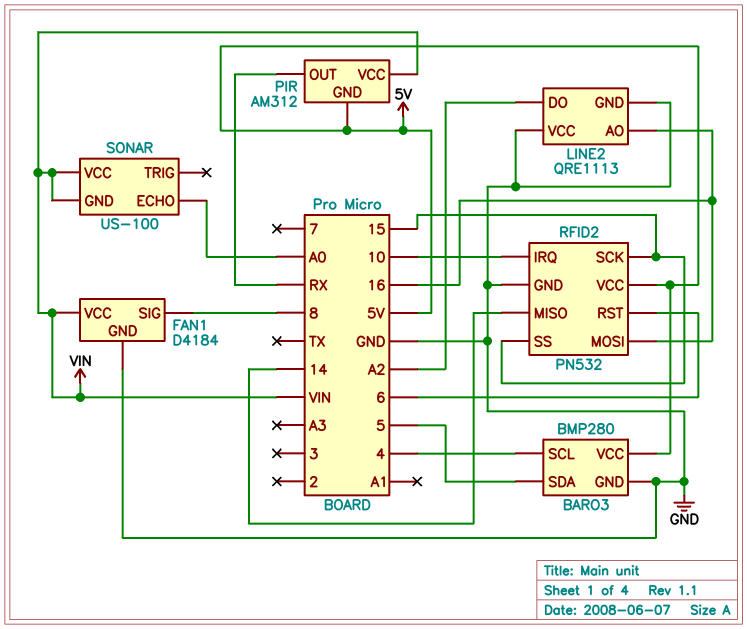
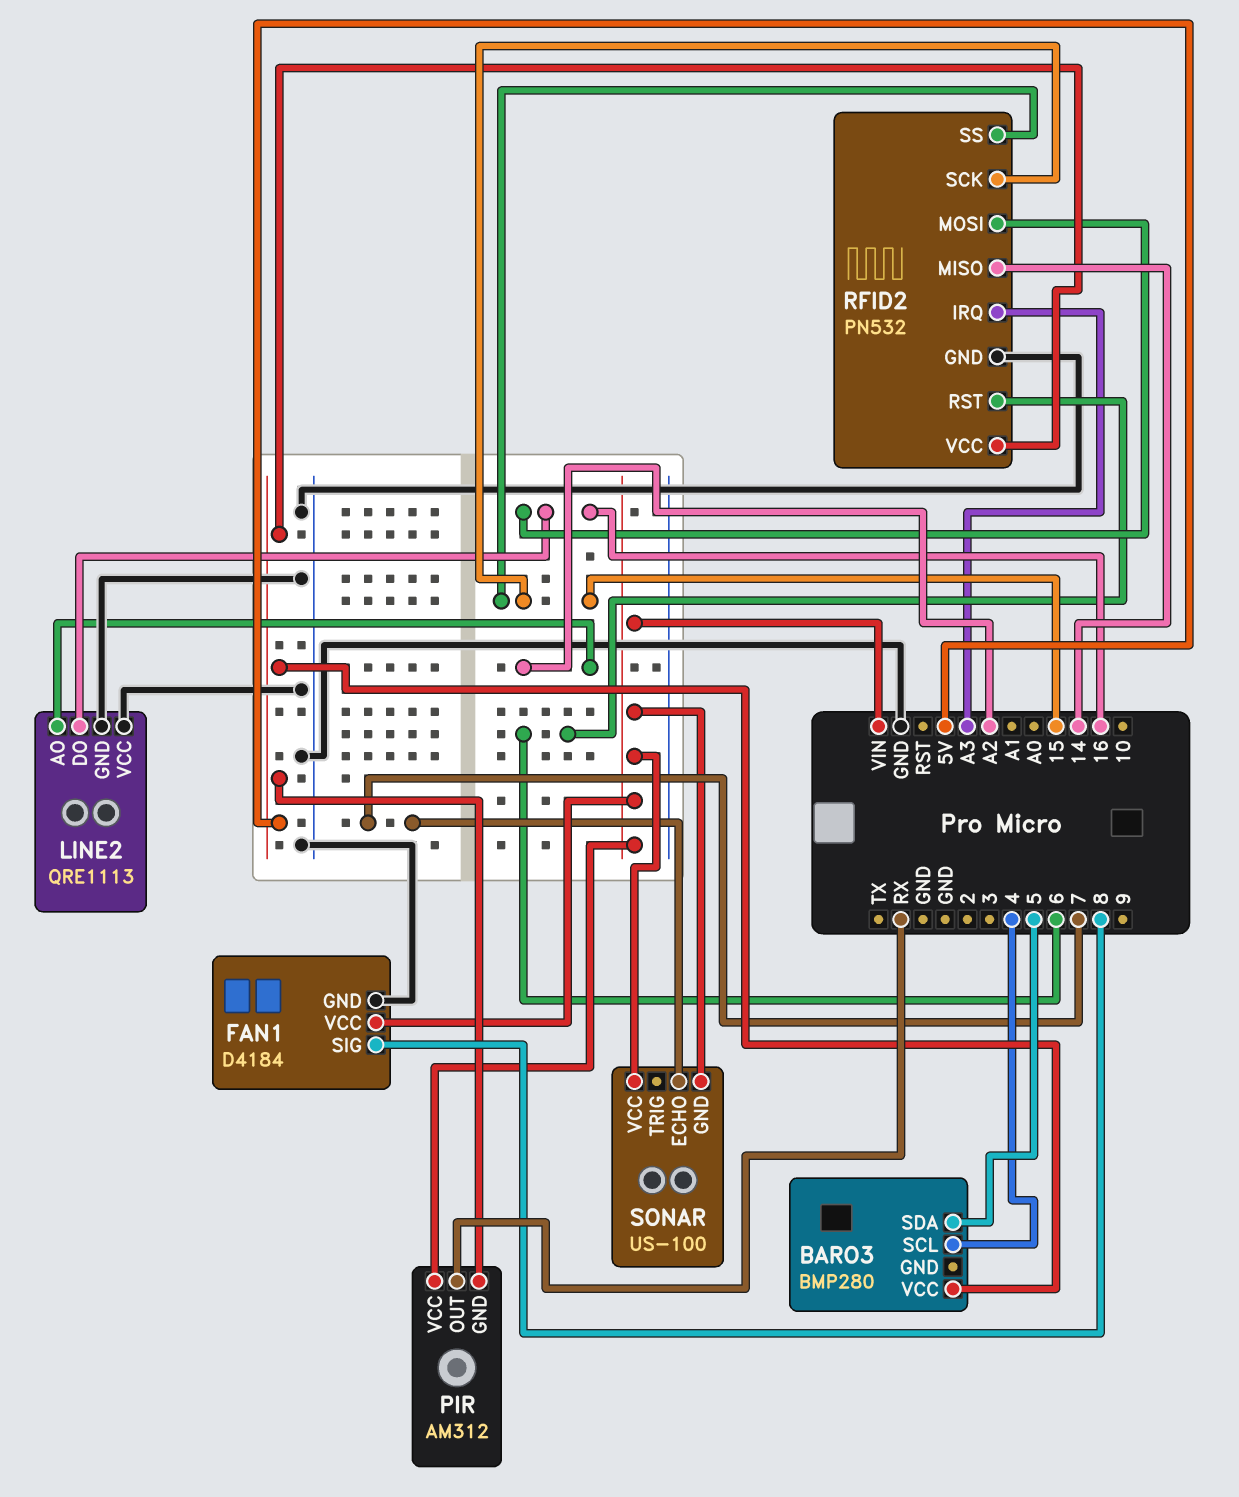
BARO3 pin GND: GND -> none
LINE2 pin AO: 16 -> A2
LINE2 pin DO: A2 -> 16
RFID2 pin IRQ: 10 -> A3
SONAR pin ECHO: A0 -> 7

